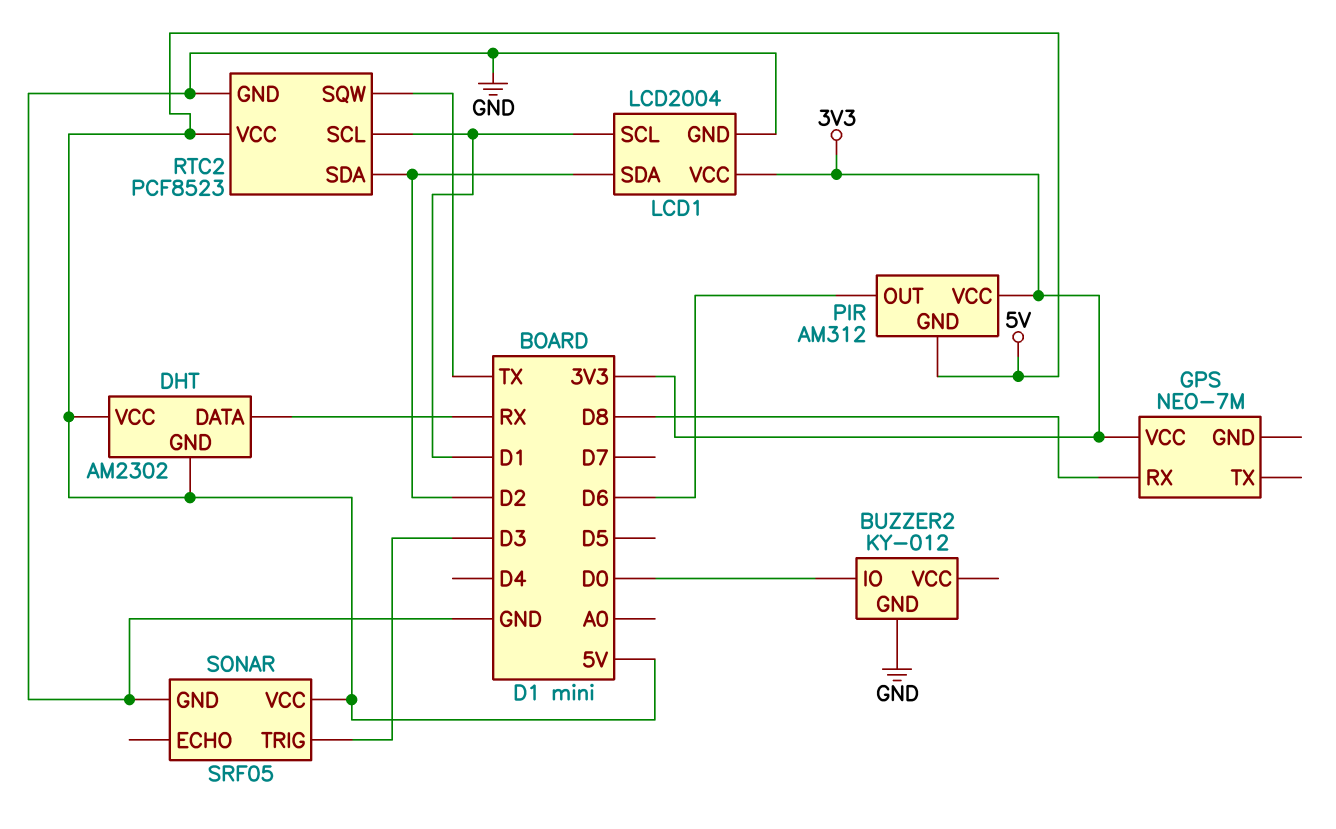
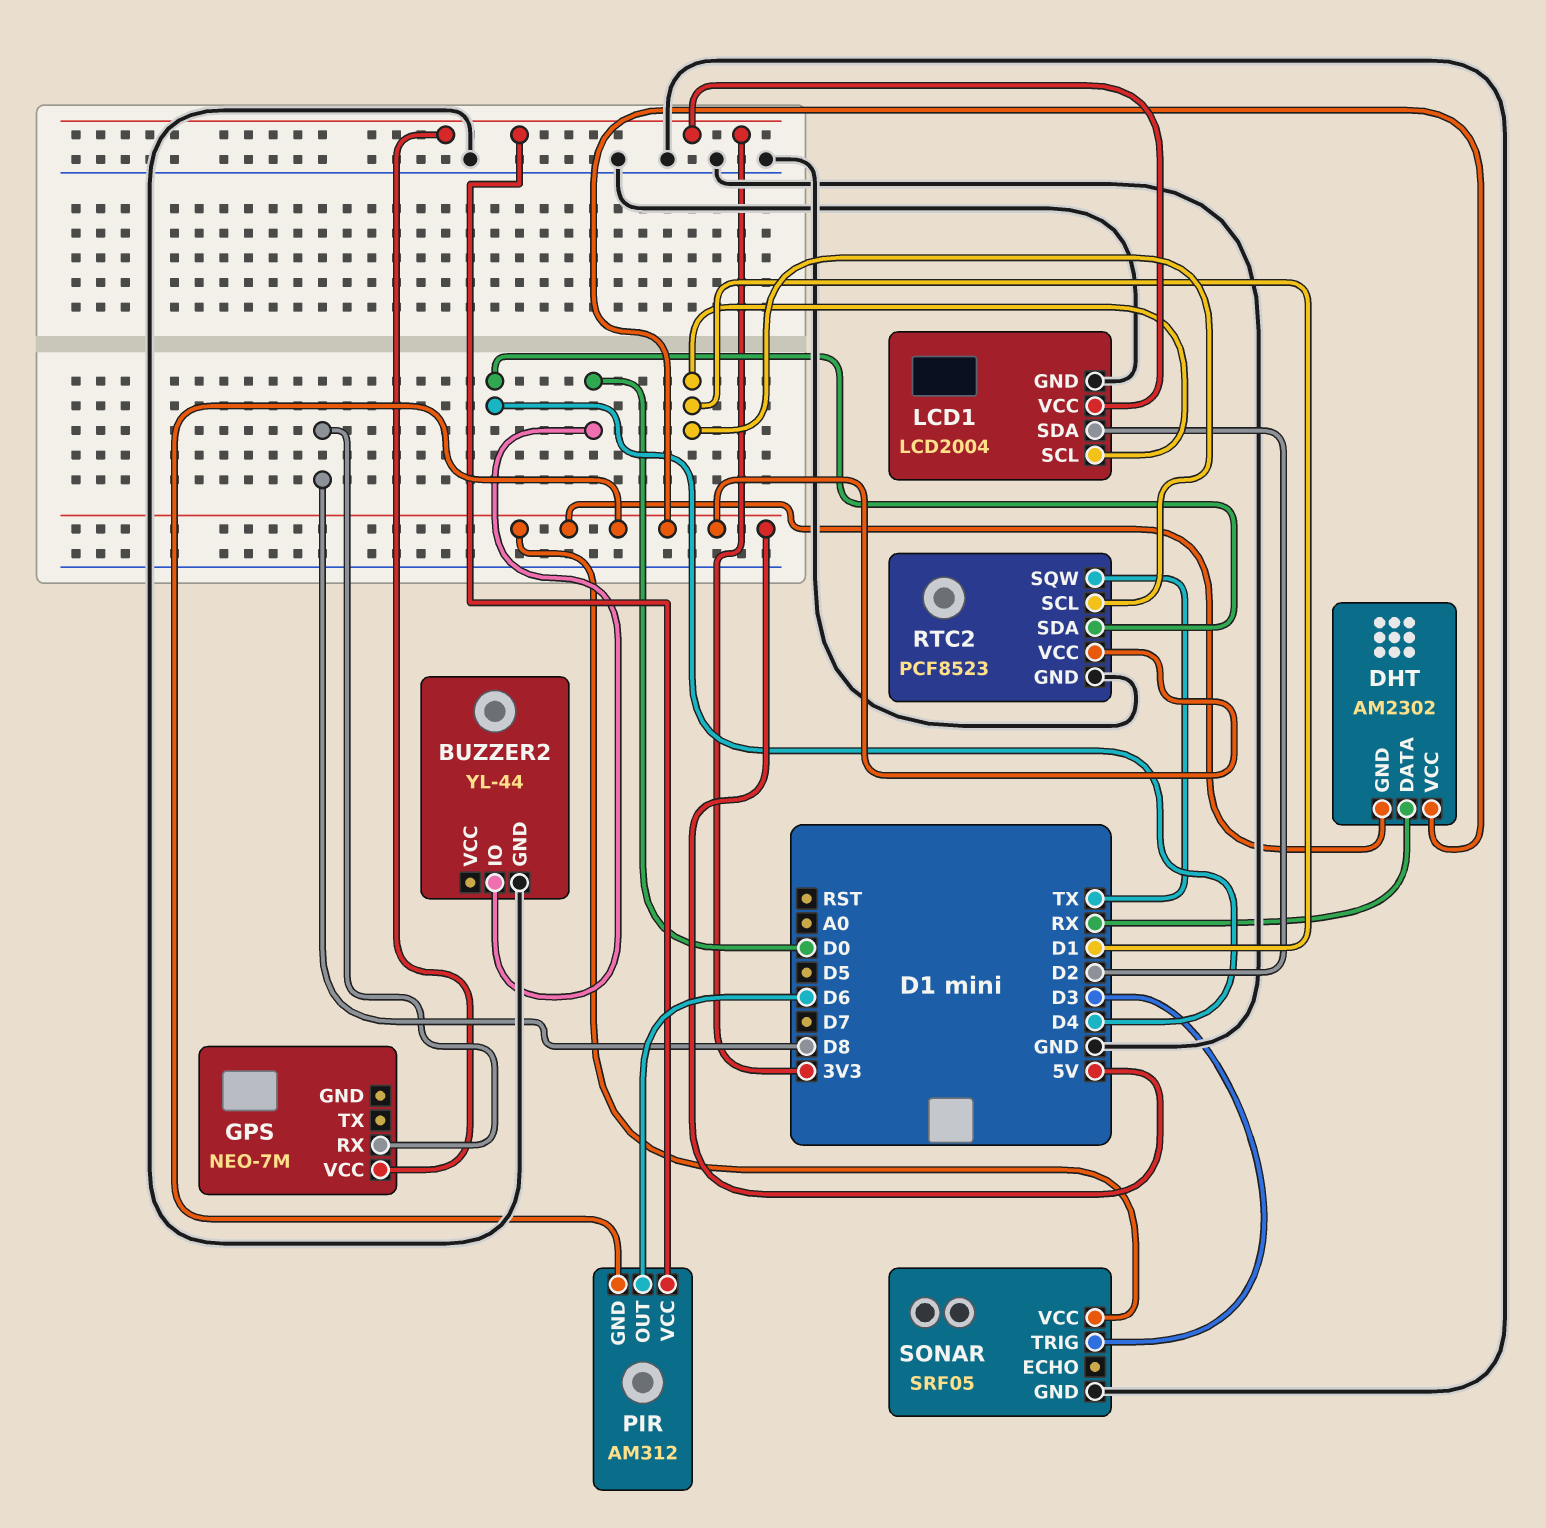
BUZZER2: KY-012 -> YL-44
RTC2 pin SDA: D2 -> D4

